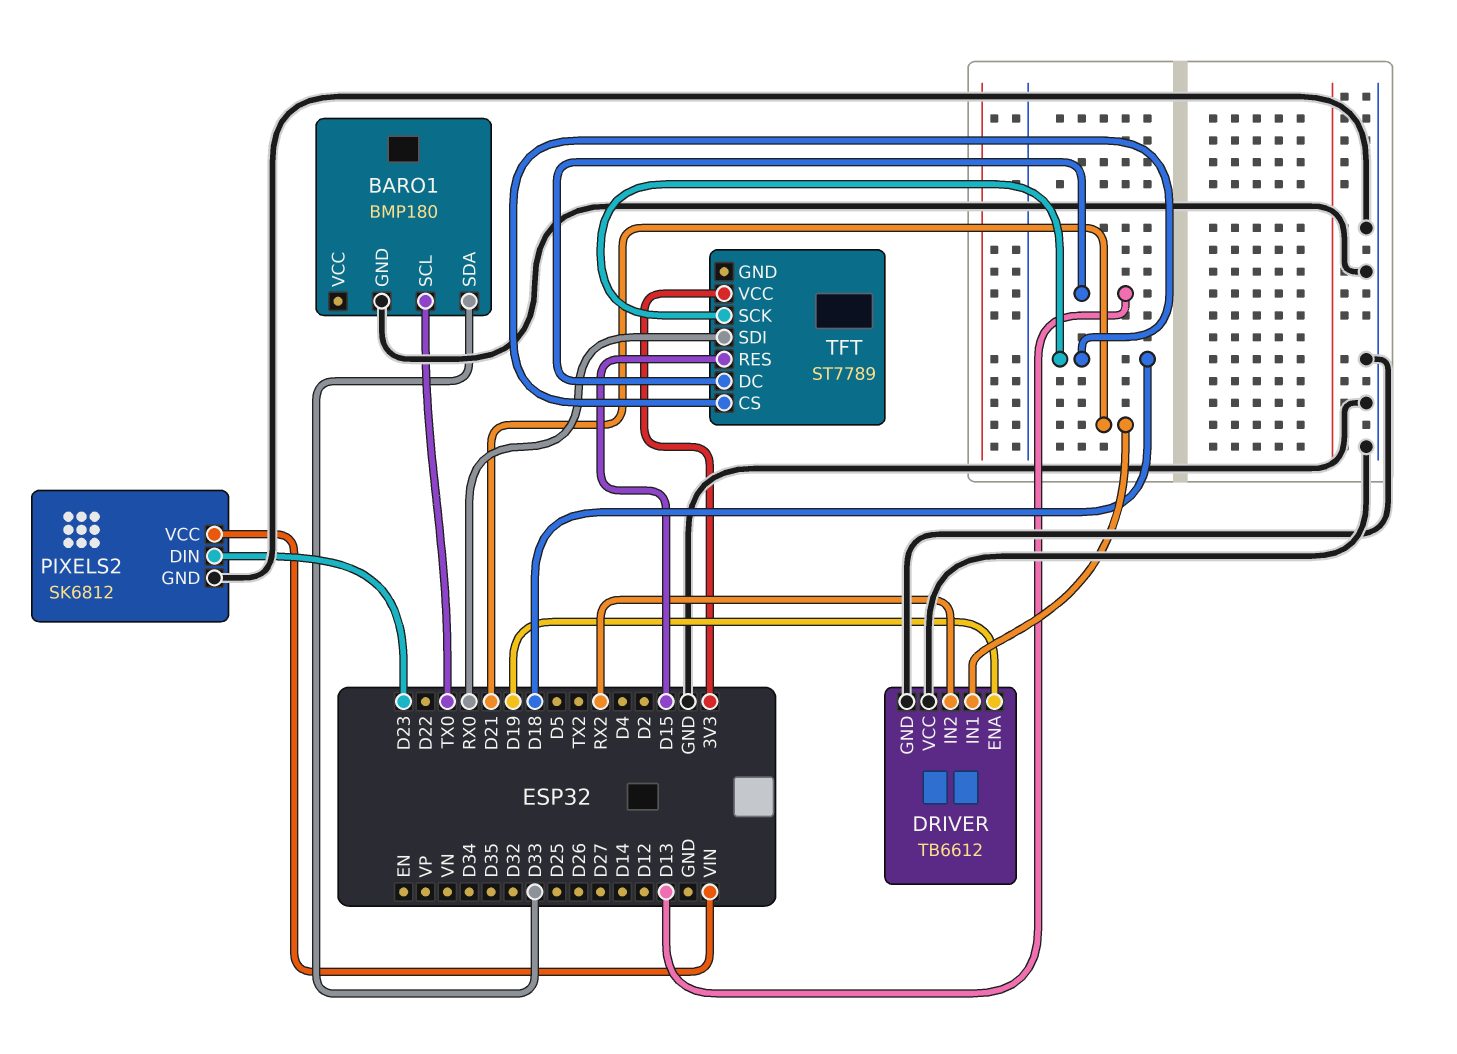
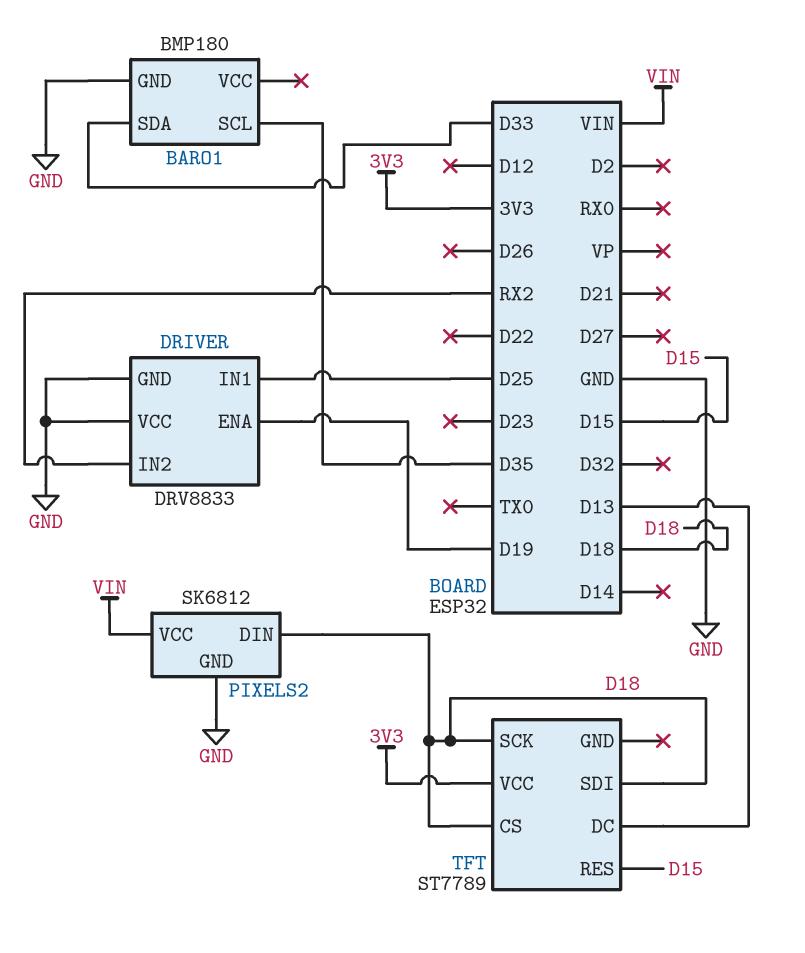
BARO1 pin SCL: TX0 -> D35
DRIVER: TB6612 -> DRV8833
DRIVER pin IN1: D21 -> D25
PIXELS2 pin DIN: D23 -> D18
TFT pin SDI: RX0 -> D18

